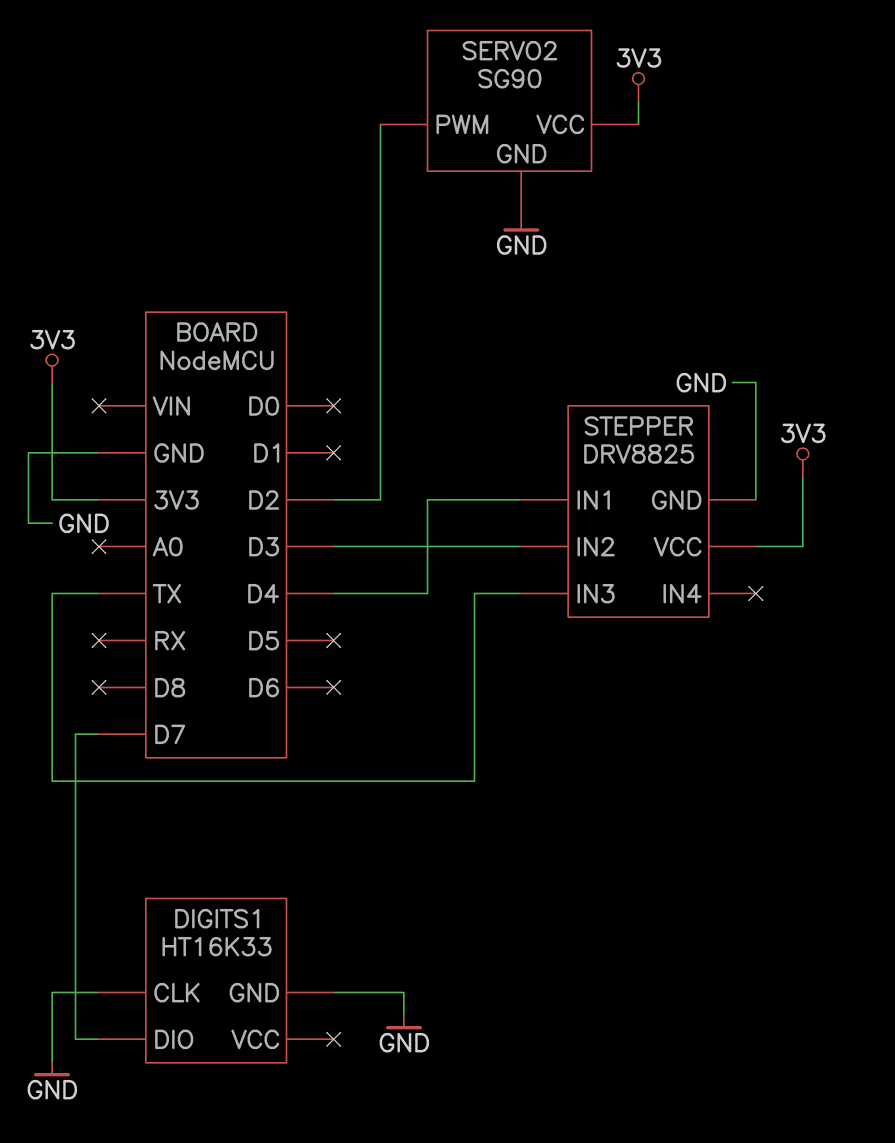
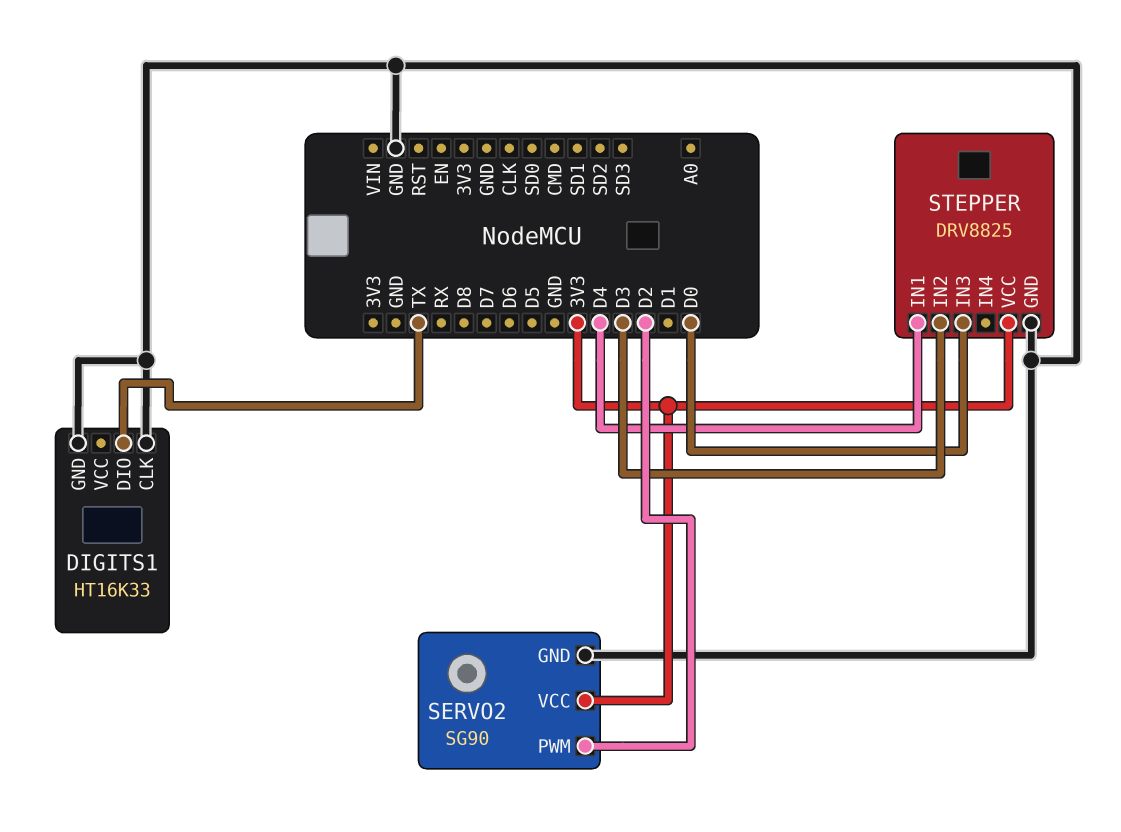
DIGITS1 pin DIO: D7 -> TX
STEPPER pin IN3: TX -> D0

